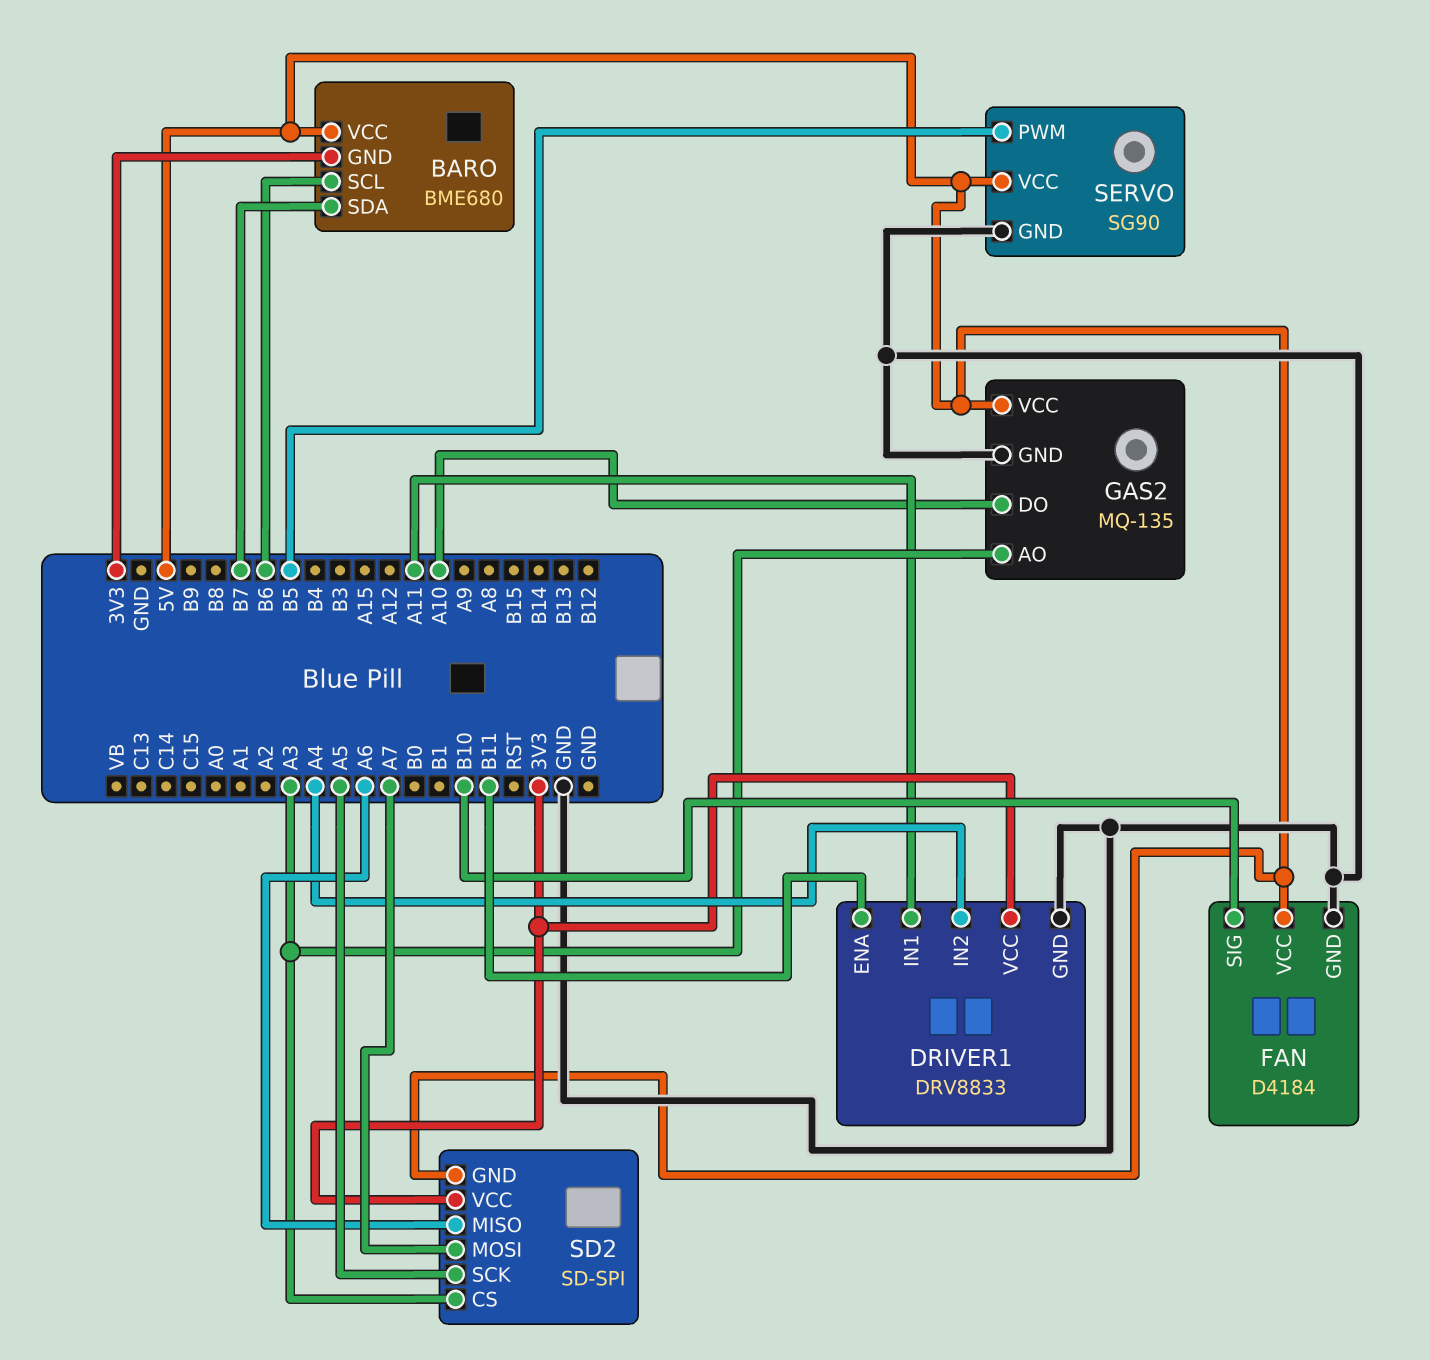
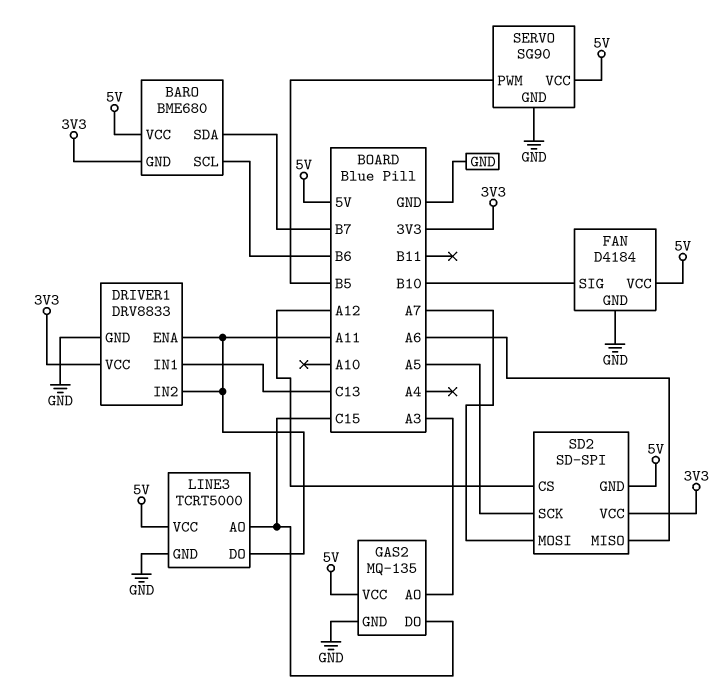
DRIVER1 pin ENA: B11 -> A11
DRIVER1 pin IN1: A11 -> C13
DRIVER1 pin IN2: A4 -> A11
GAS2 pin DO: A10 -> C15
LINE3: none -> TCRT5000
LINE3 pin AO: none -> C15
LINE3 pin DO: none -> A11
LINE3 pin GND: none -> GND
LINE3 pin VCC: none -> 5V
SD2 pin CS: A3 -> A12

